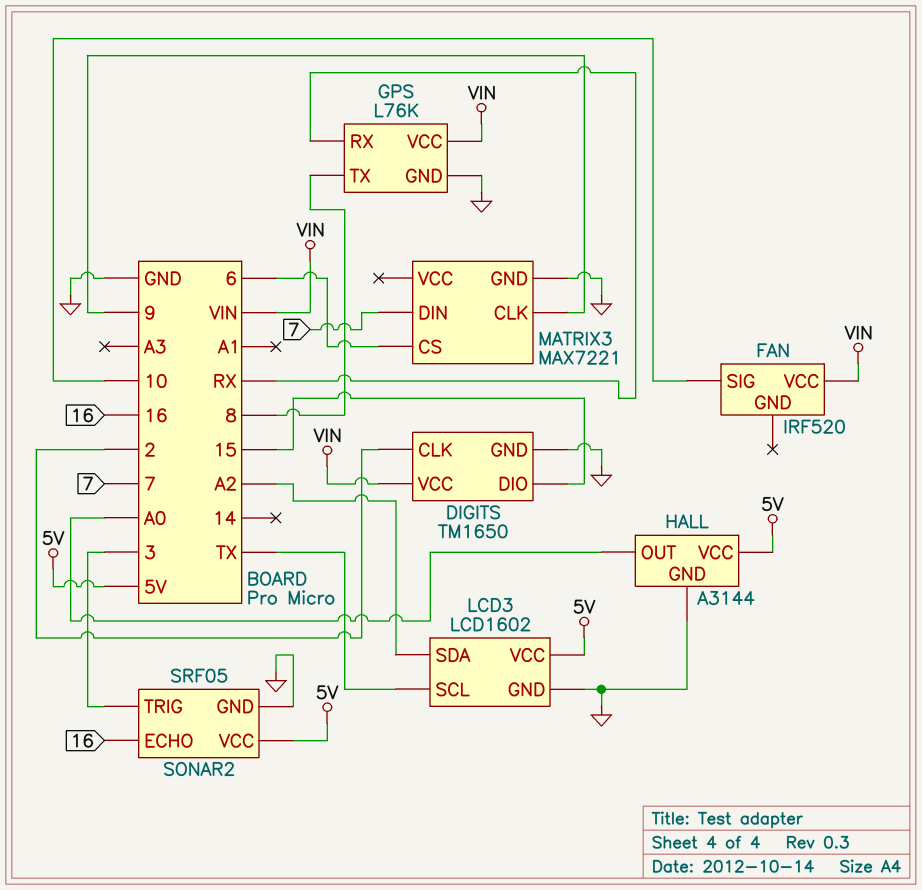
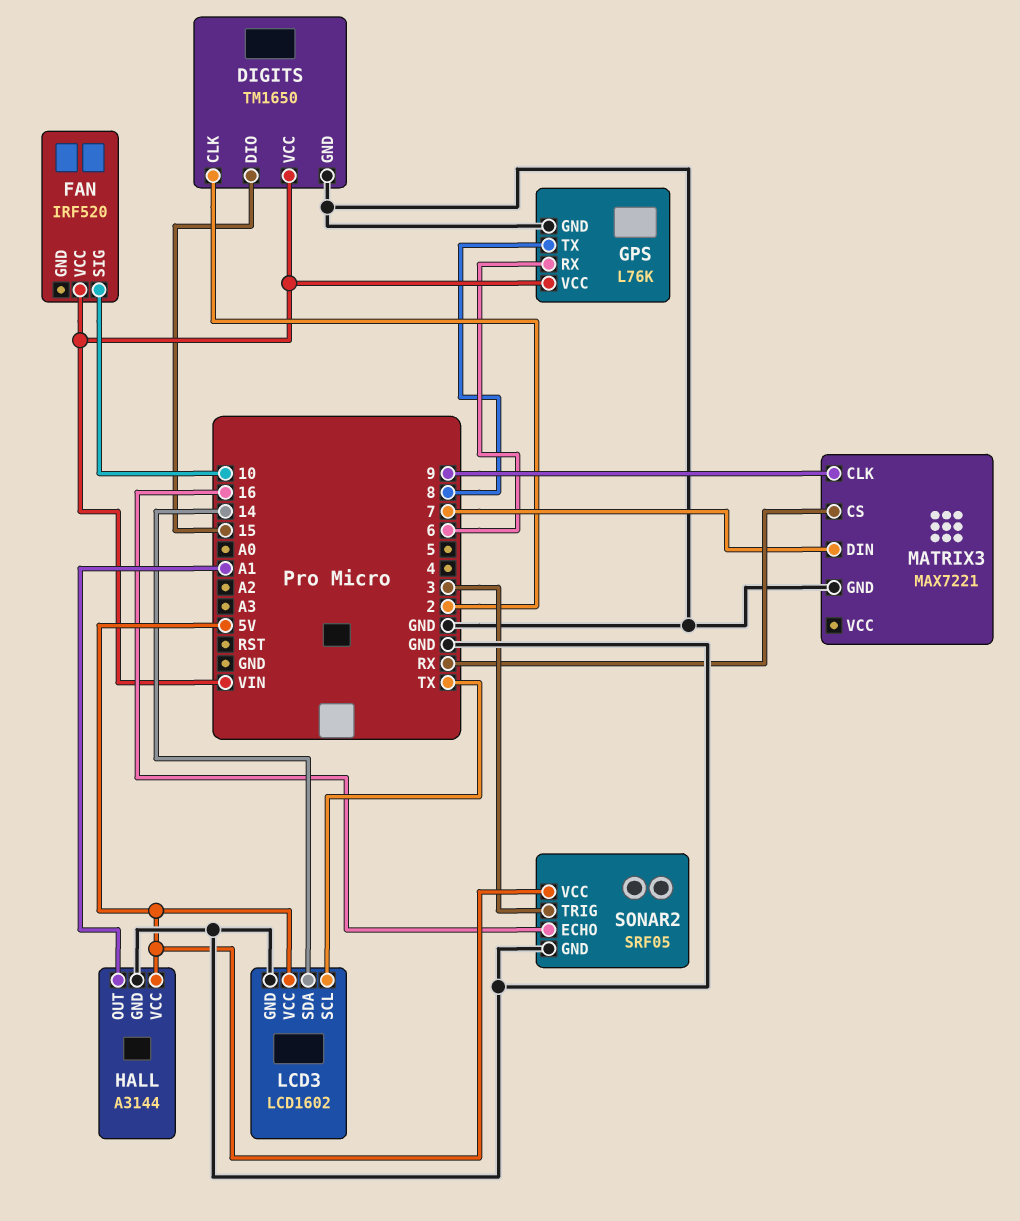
GPS pin RX: RX -> 6
HALL pin OUT: A0 -> A1
LCD3 pin SDA: A2 -> 14
MATRIX3 pin CS: 6 -> RX

